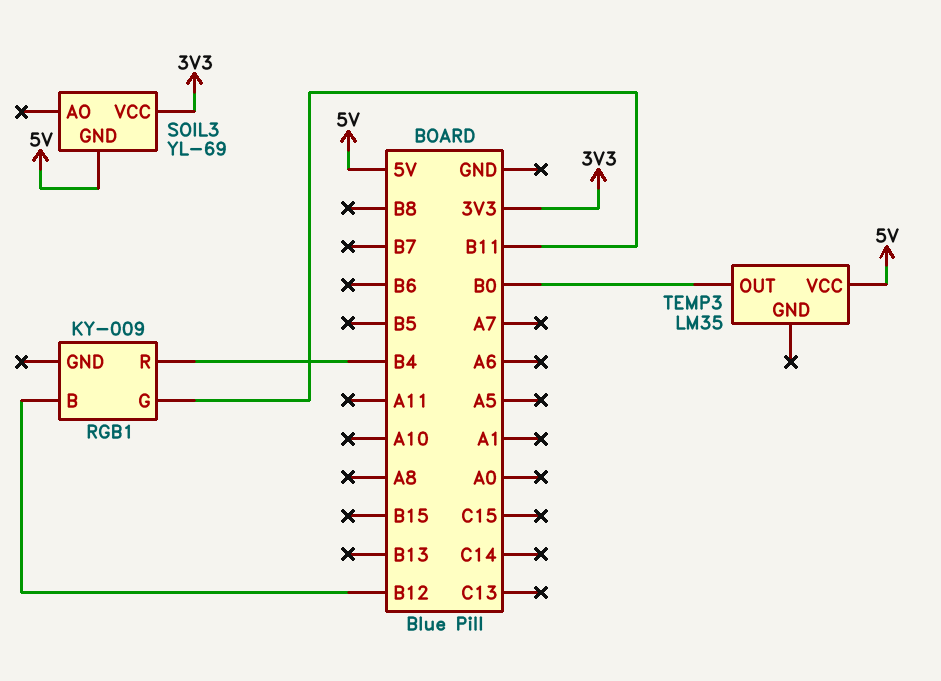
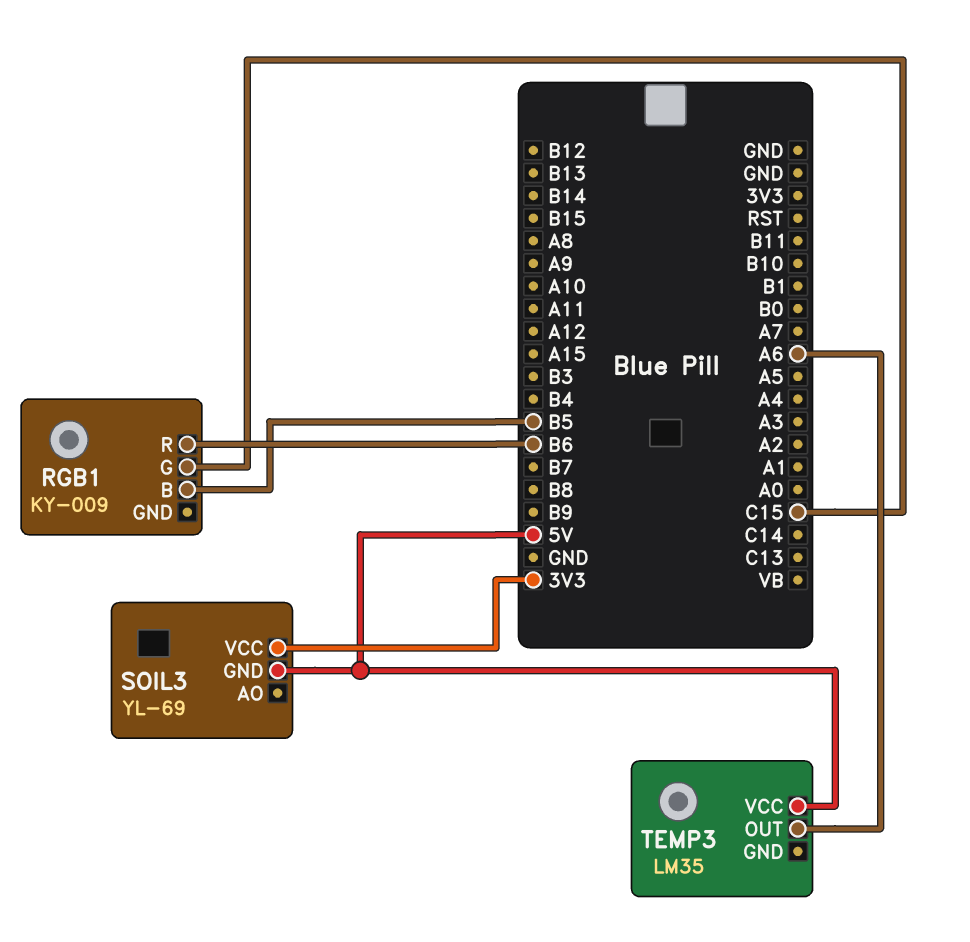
RGB1 pin B: B12 -> B5
RGB1 pin G: B11 -> C15
RGB1 pin R: B4 -> B6
TEMP3 pin OUT: B0 -> A6

